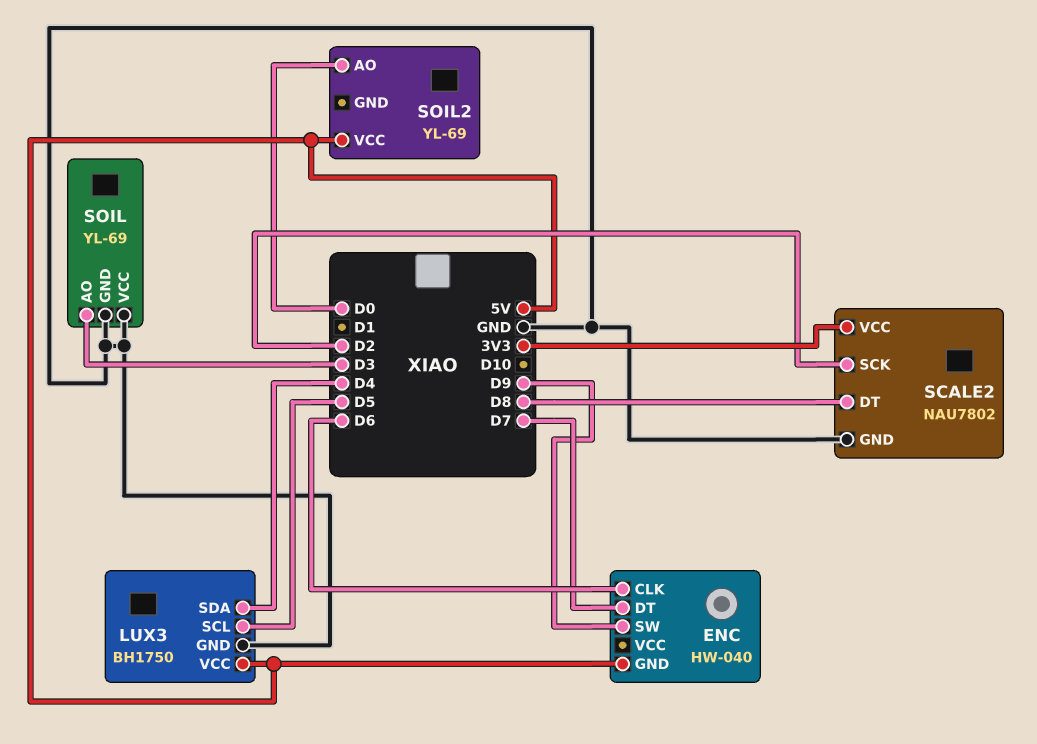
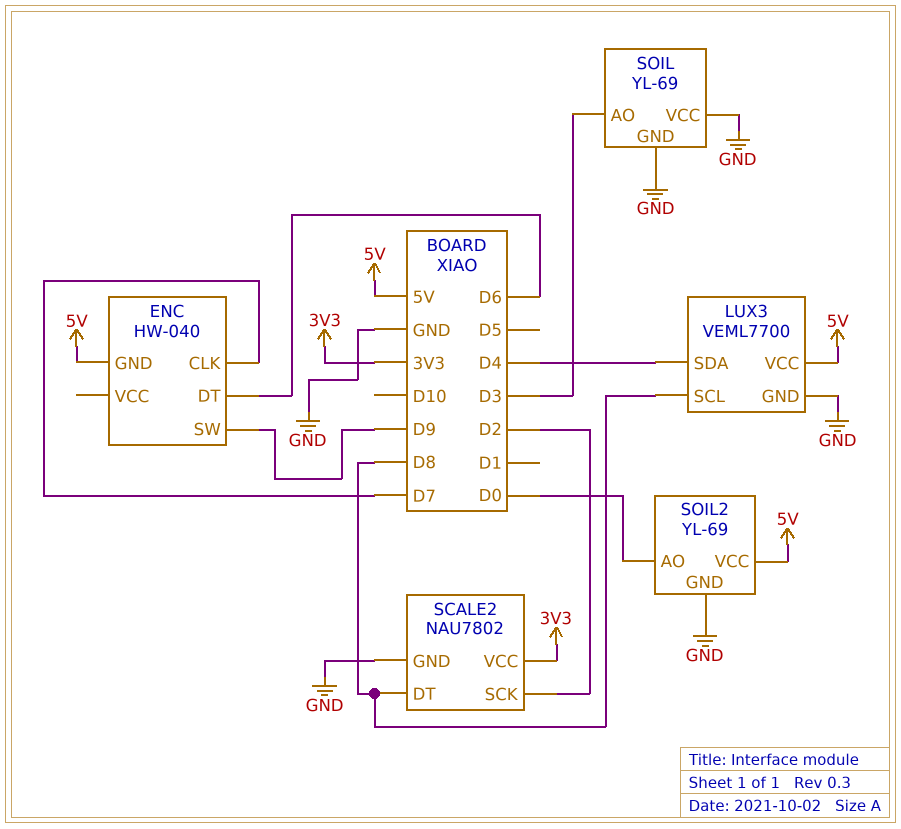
ENC pin CLK: D6 -> D7
ENC pin DT: D7 -> D6
LUX3: BH1750 -> VEML7700
LUX3 pin SCL: D5 -> D8
SOIL2 pin GND: none -> GND

